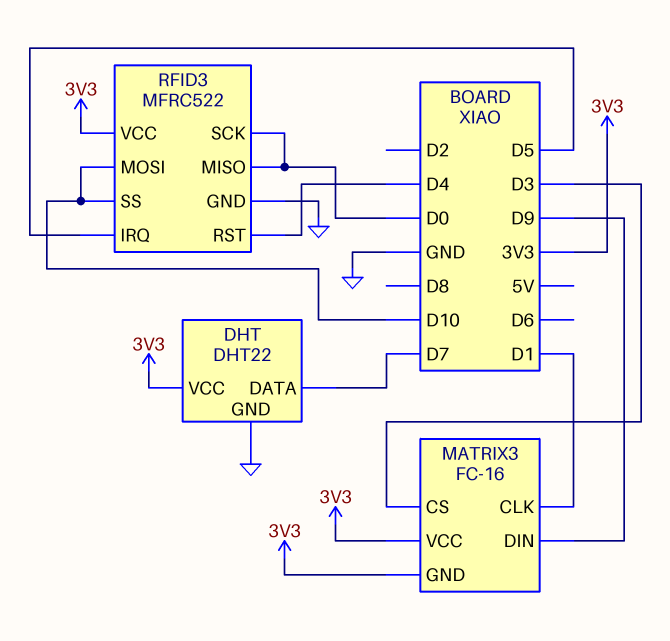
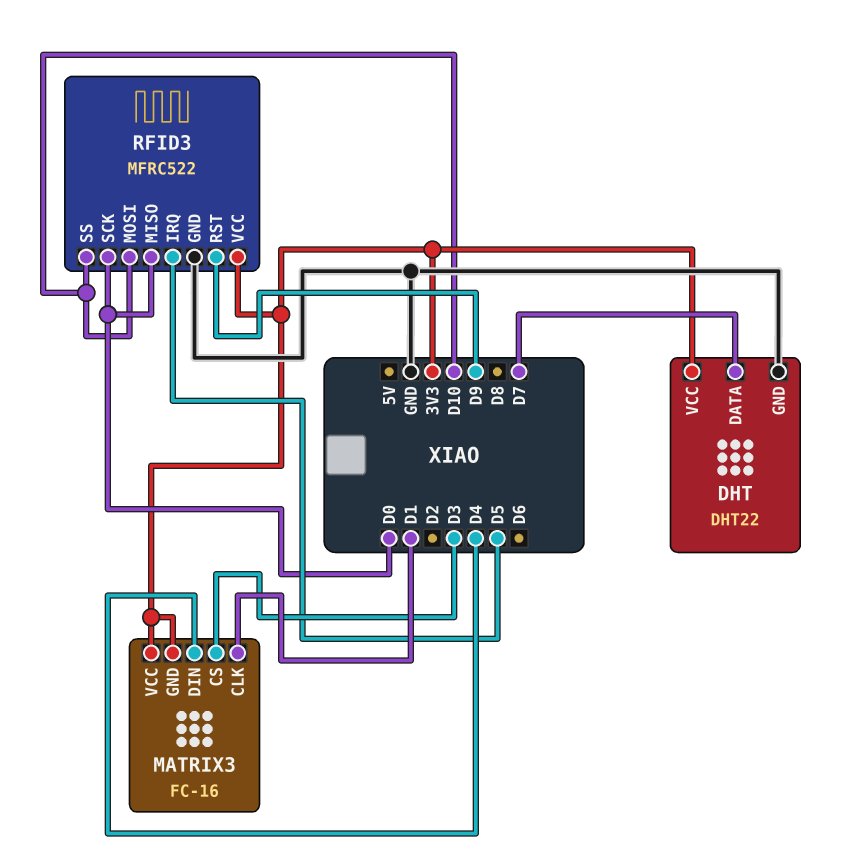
MATRIX3 pin DIN: D9 -> D4
RFID3 pin RST: D4 -> D9

